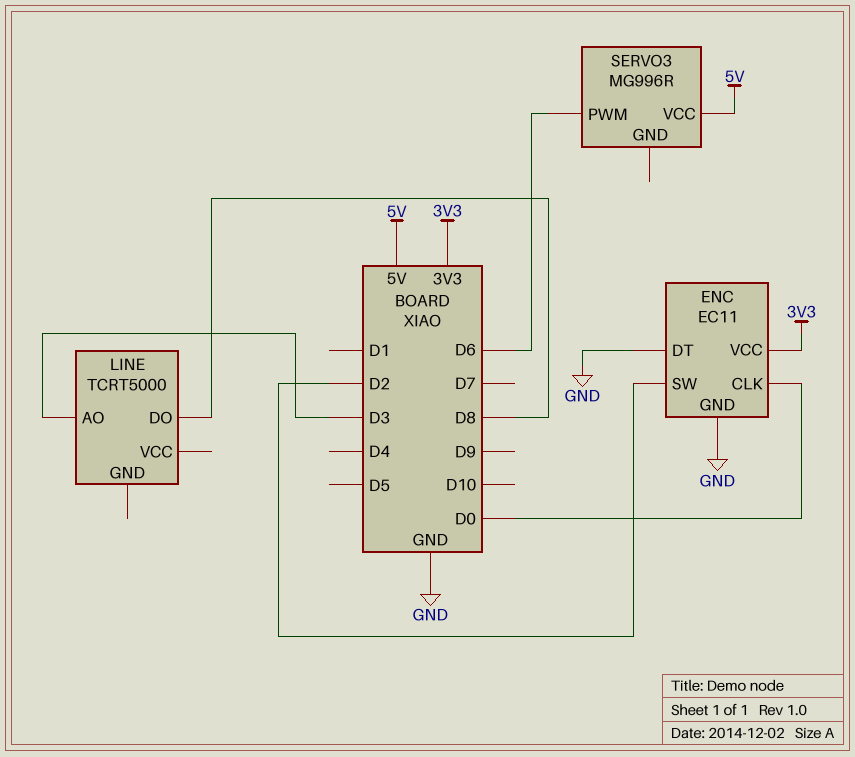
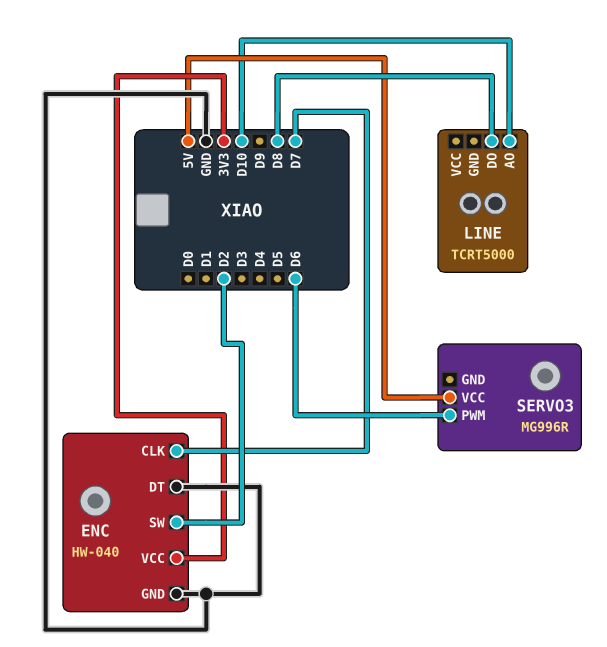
ENC: EC11 -> HW-040
ENC pin CLK: D0 -> D7
LINE pin AO: D3 -> D10

